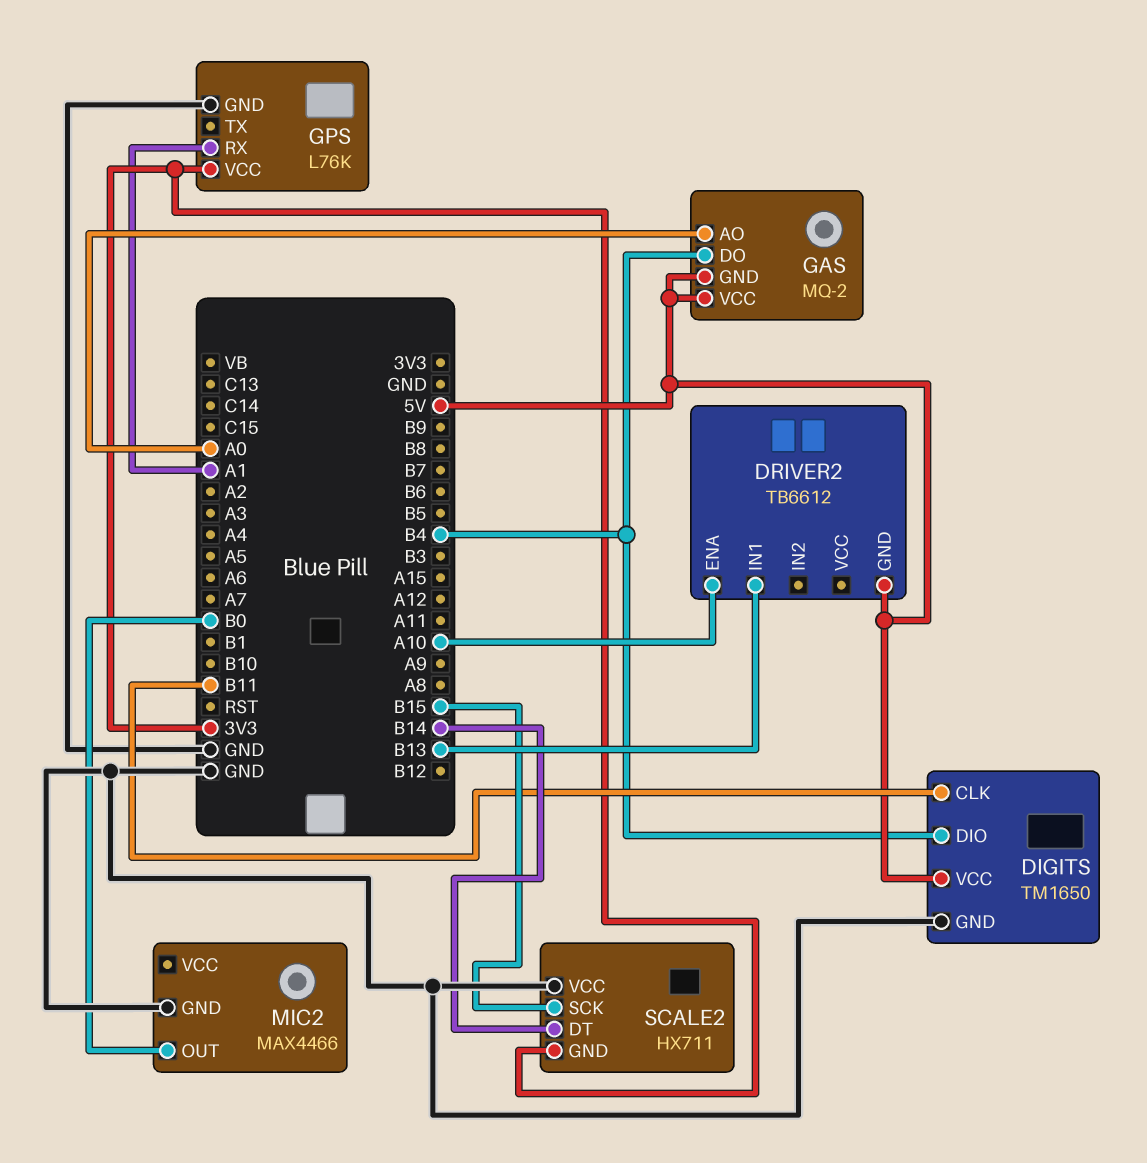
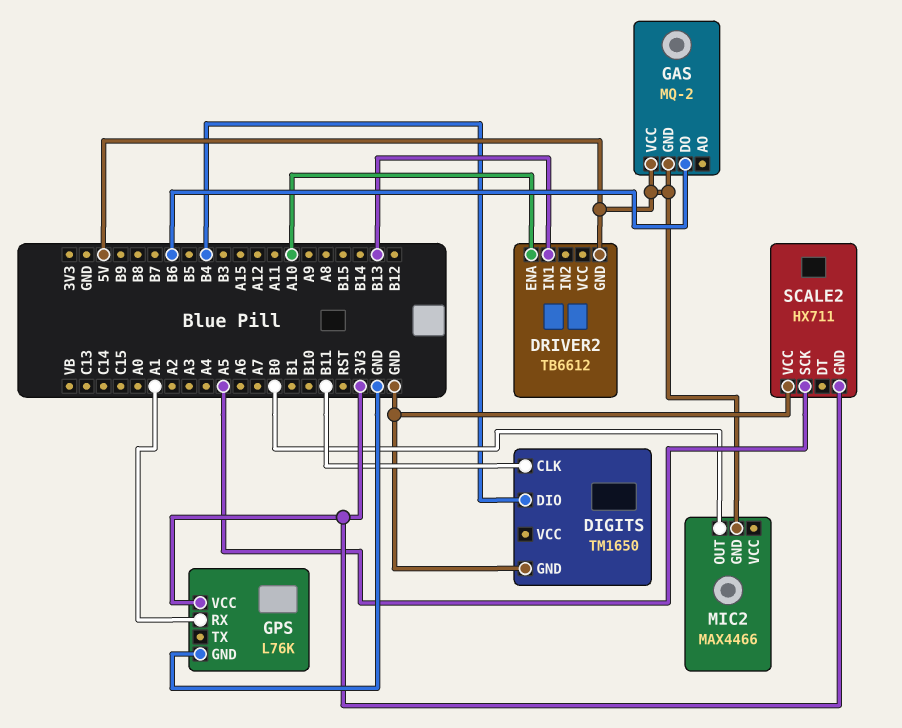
DIGITS pin VCC: 5V -> none
GAS pin AO: A0 -> none
GAS pin DO: B4 -> B6
MIC2 pin GND: GND -> 5V
SCALE2 pin DT: B14 -> none
SCALE2 pin SCK: B15 -> A5

